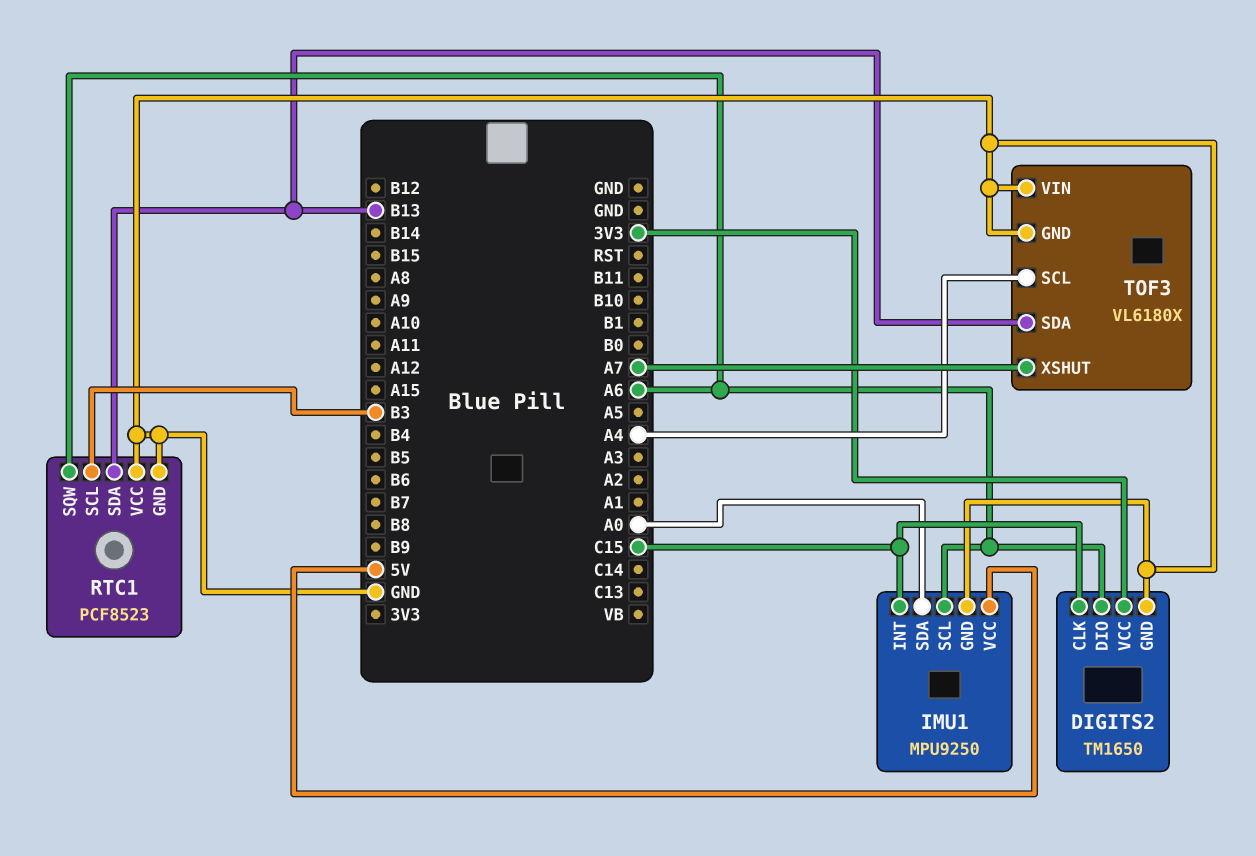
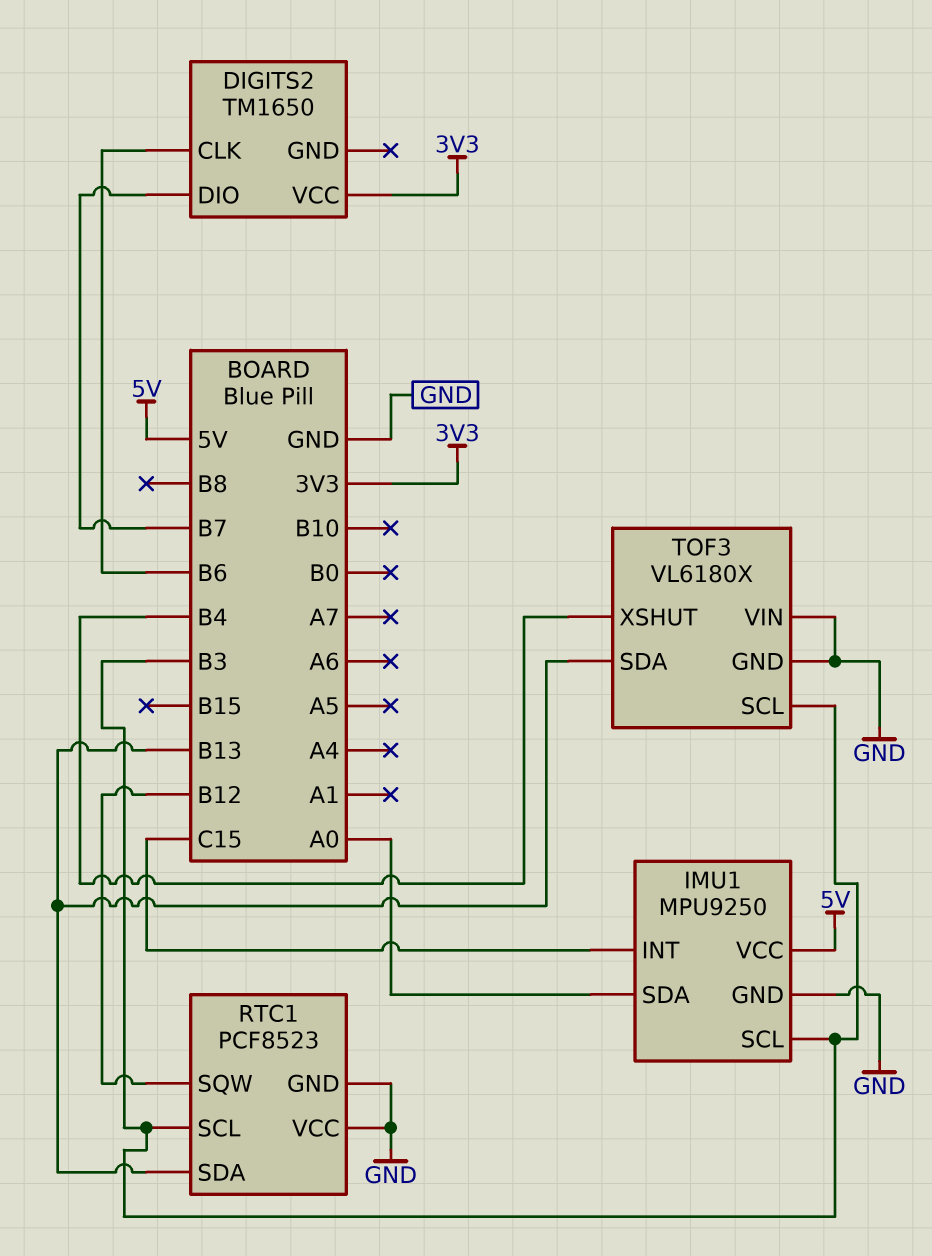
DIGITS2 pin CLK: C15 -> B6
DIGITS2 pin DIO: A6 -> B7
DIGITS2 pin GND: GND -> none
IMU1 pin SCL: A6 -> B3
RTC1 pin SQW: A6 -> B12
TOF3 pin SCL: A4 -> B3
TOF3 pin XSHUT: A7 -> B4

